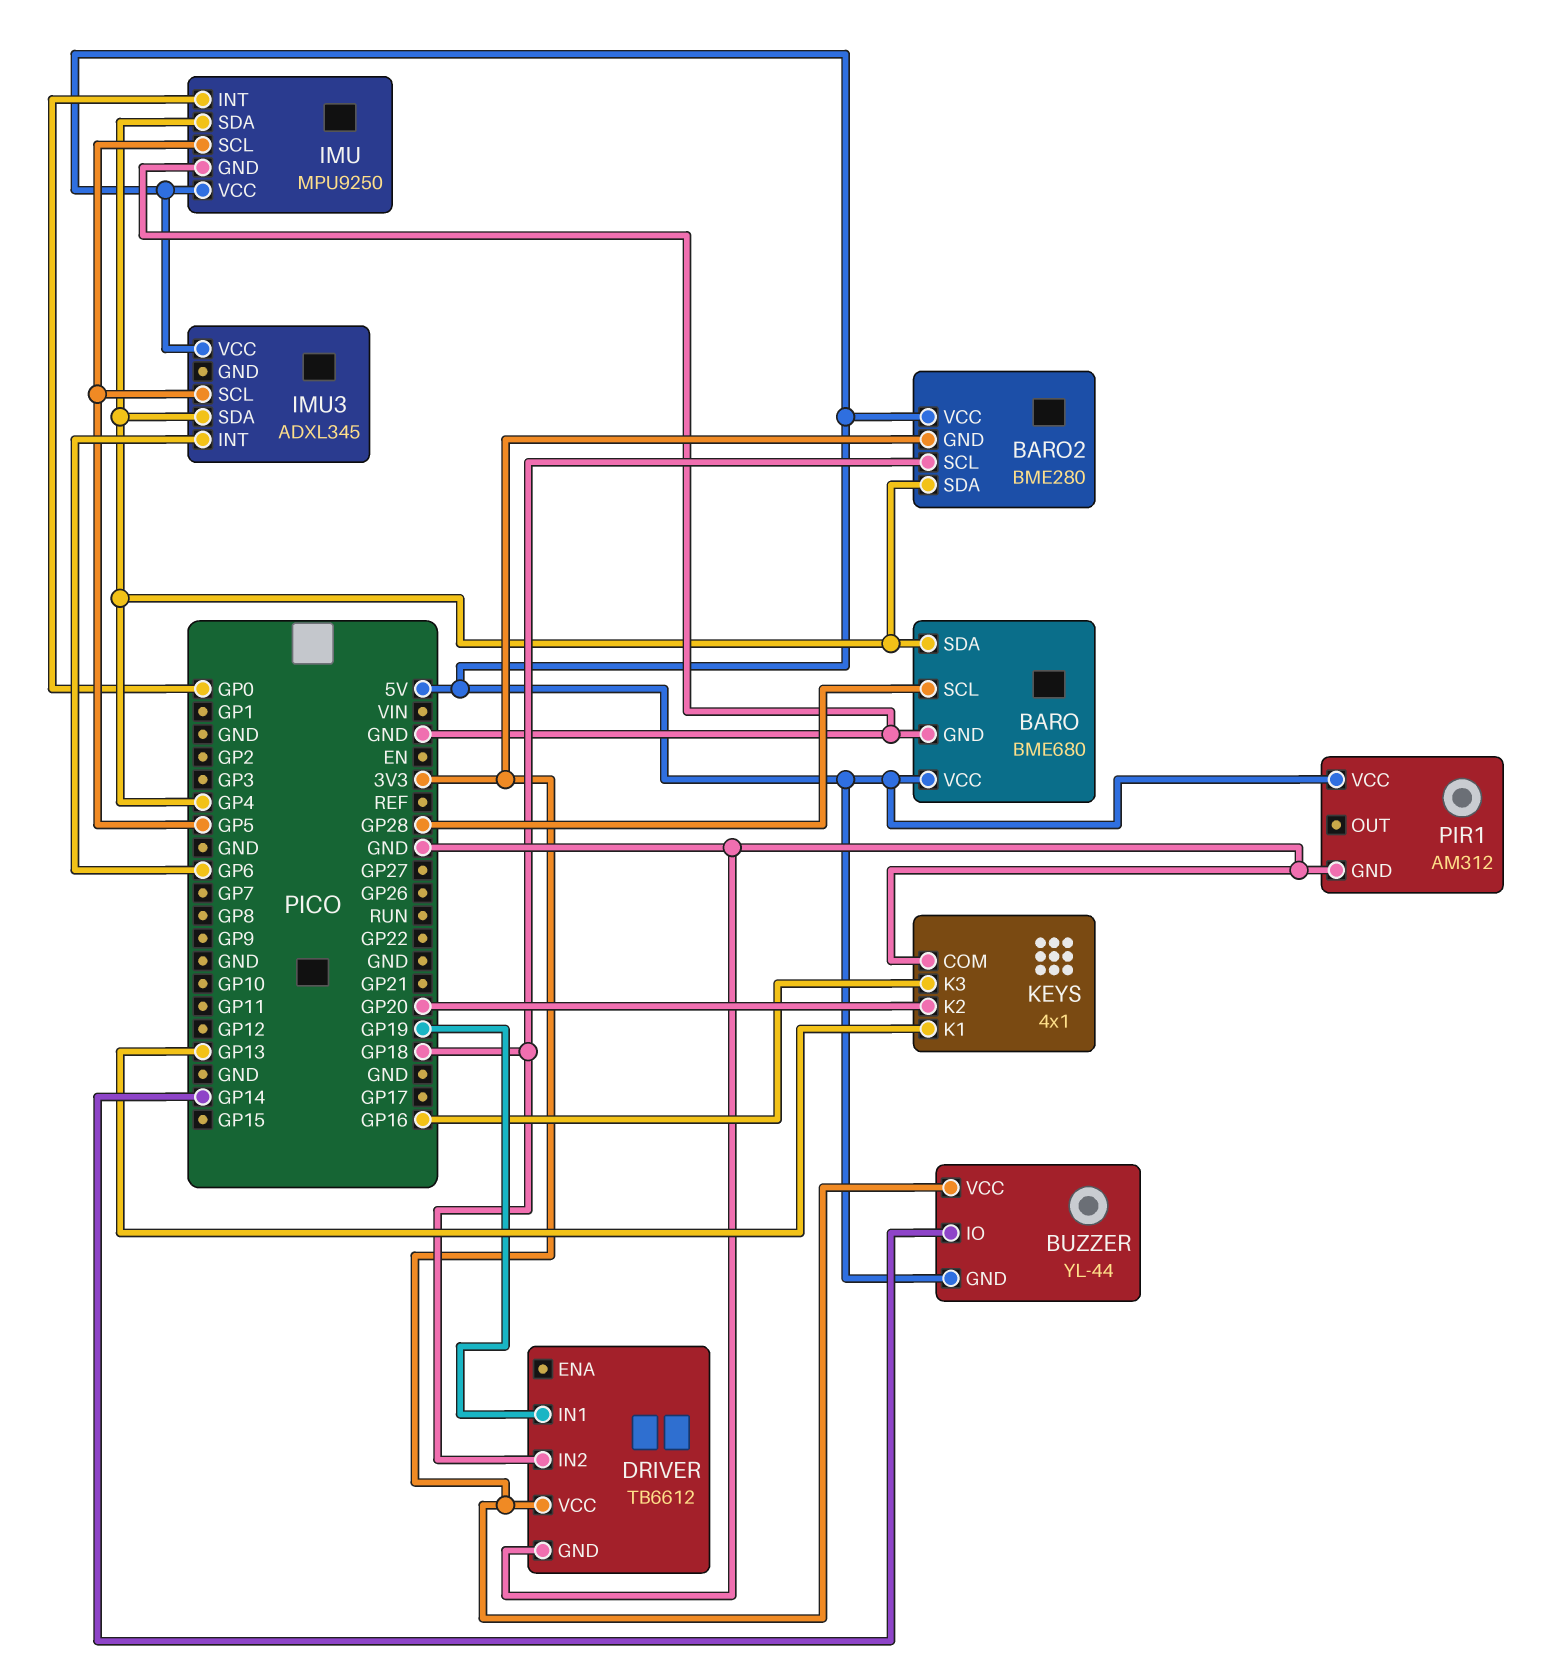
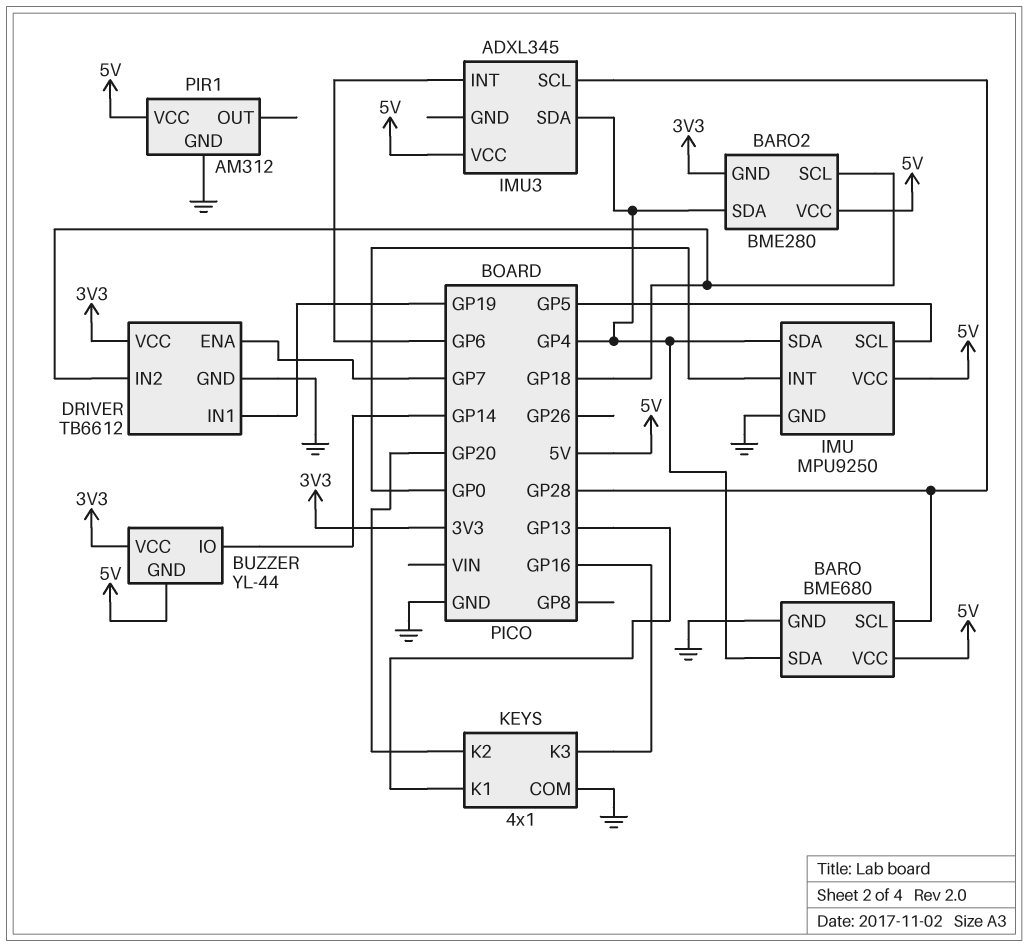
DRIVER pin ENA: none -> GP7
IMU3 pin SCL: GP5 -> GP28

